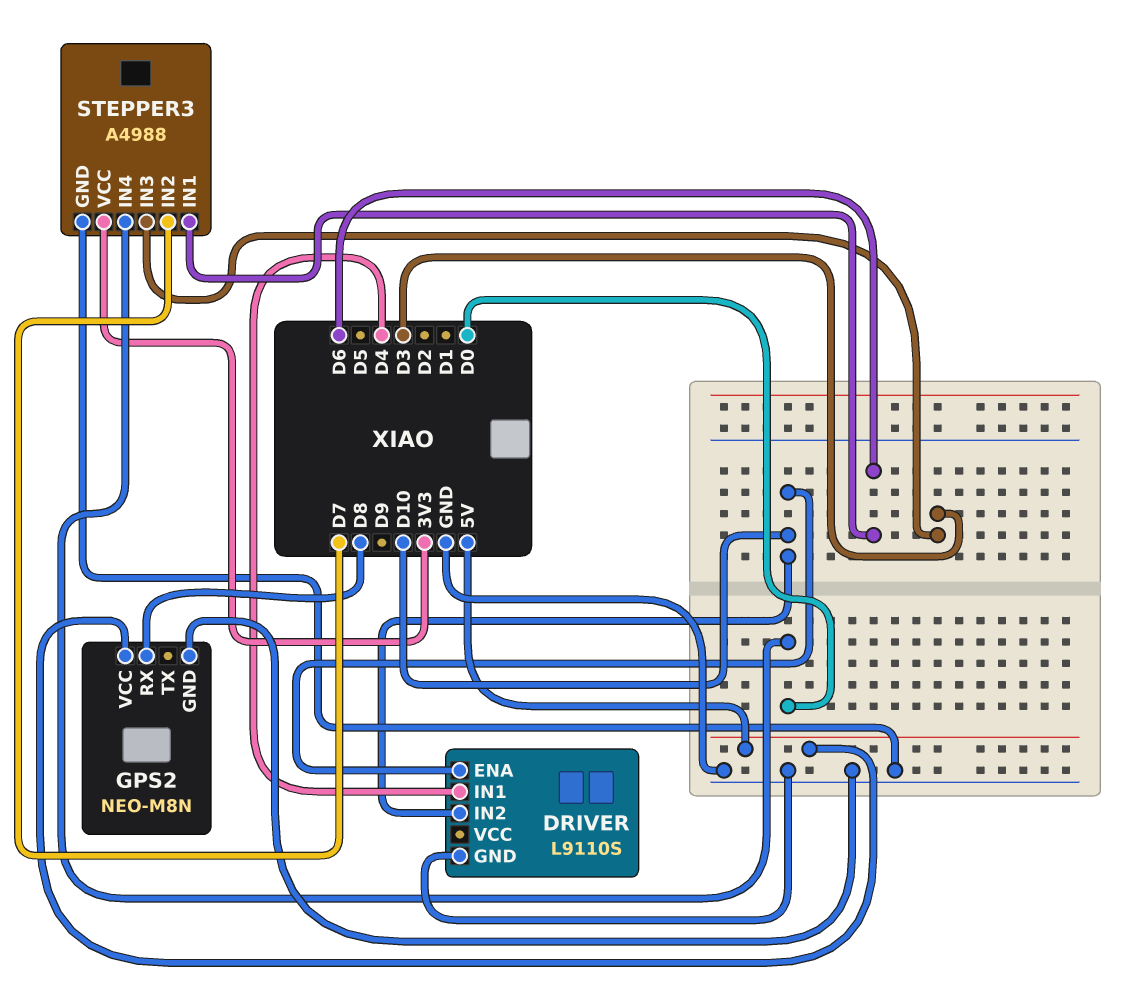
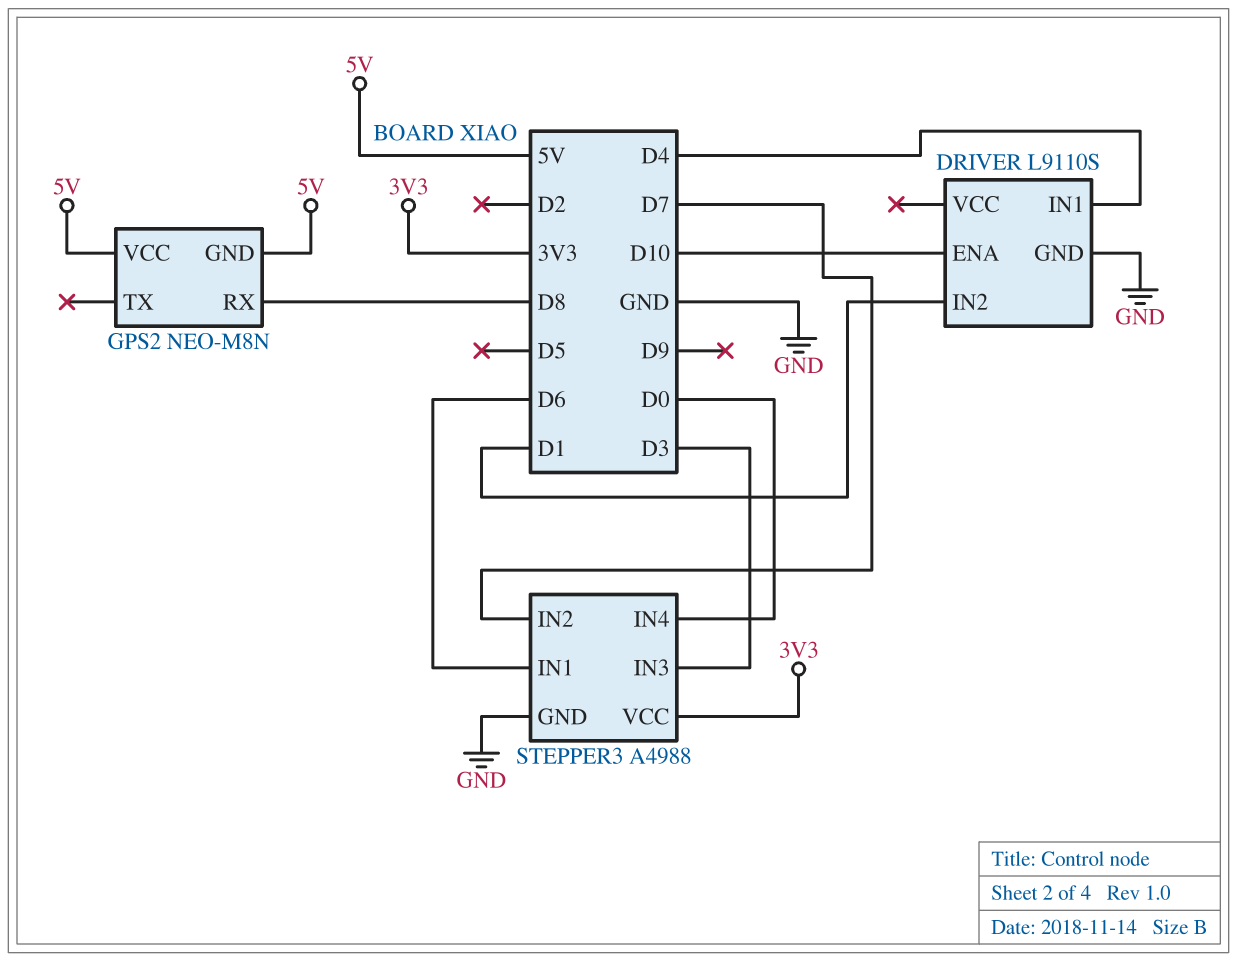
DRIVER pin IN2: D10 -> D1
GPS2 pin GND: GND -> 5V

